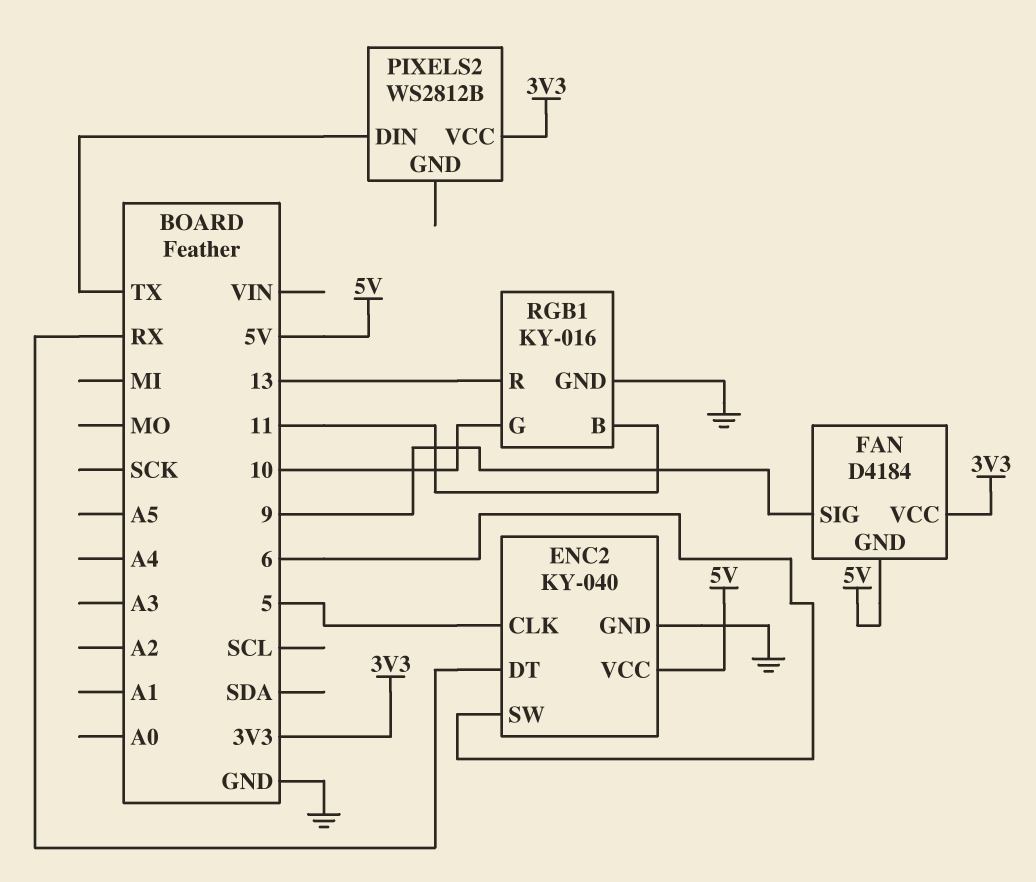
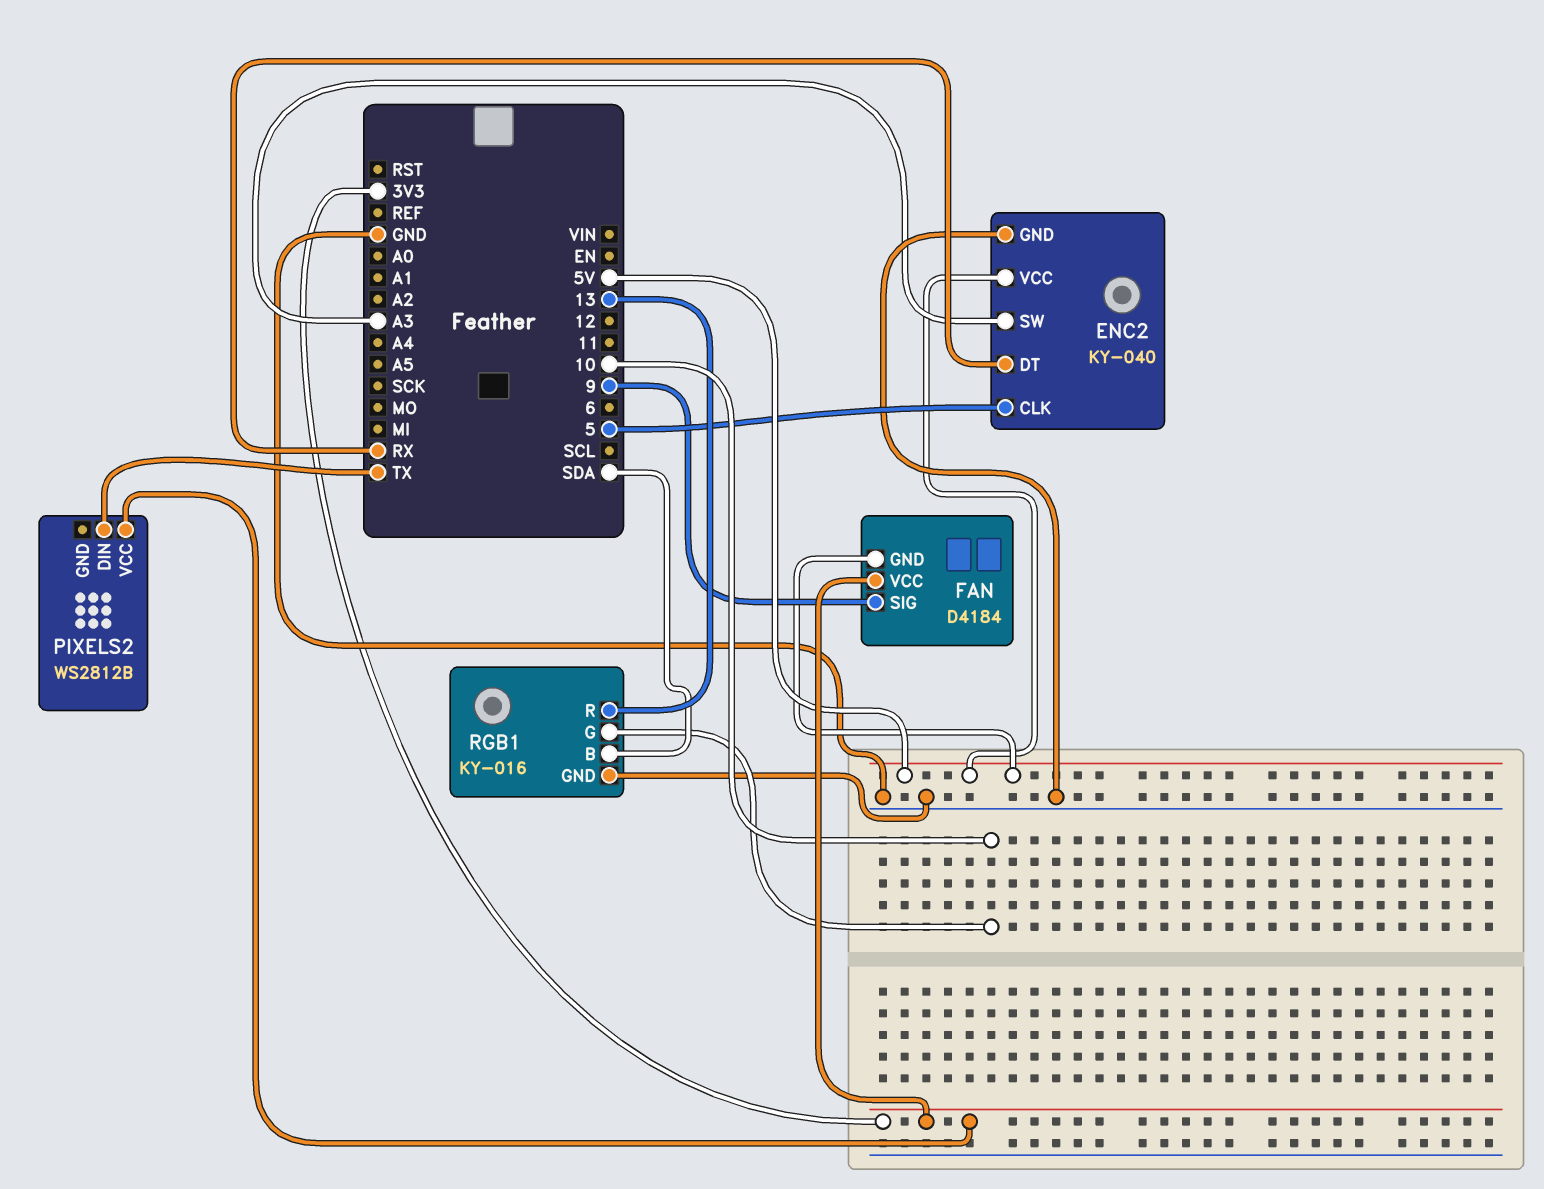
ENC2 pin SW: 6 -> A3
RGB1 pin B: 11 -> SDA

